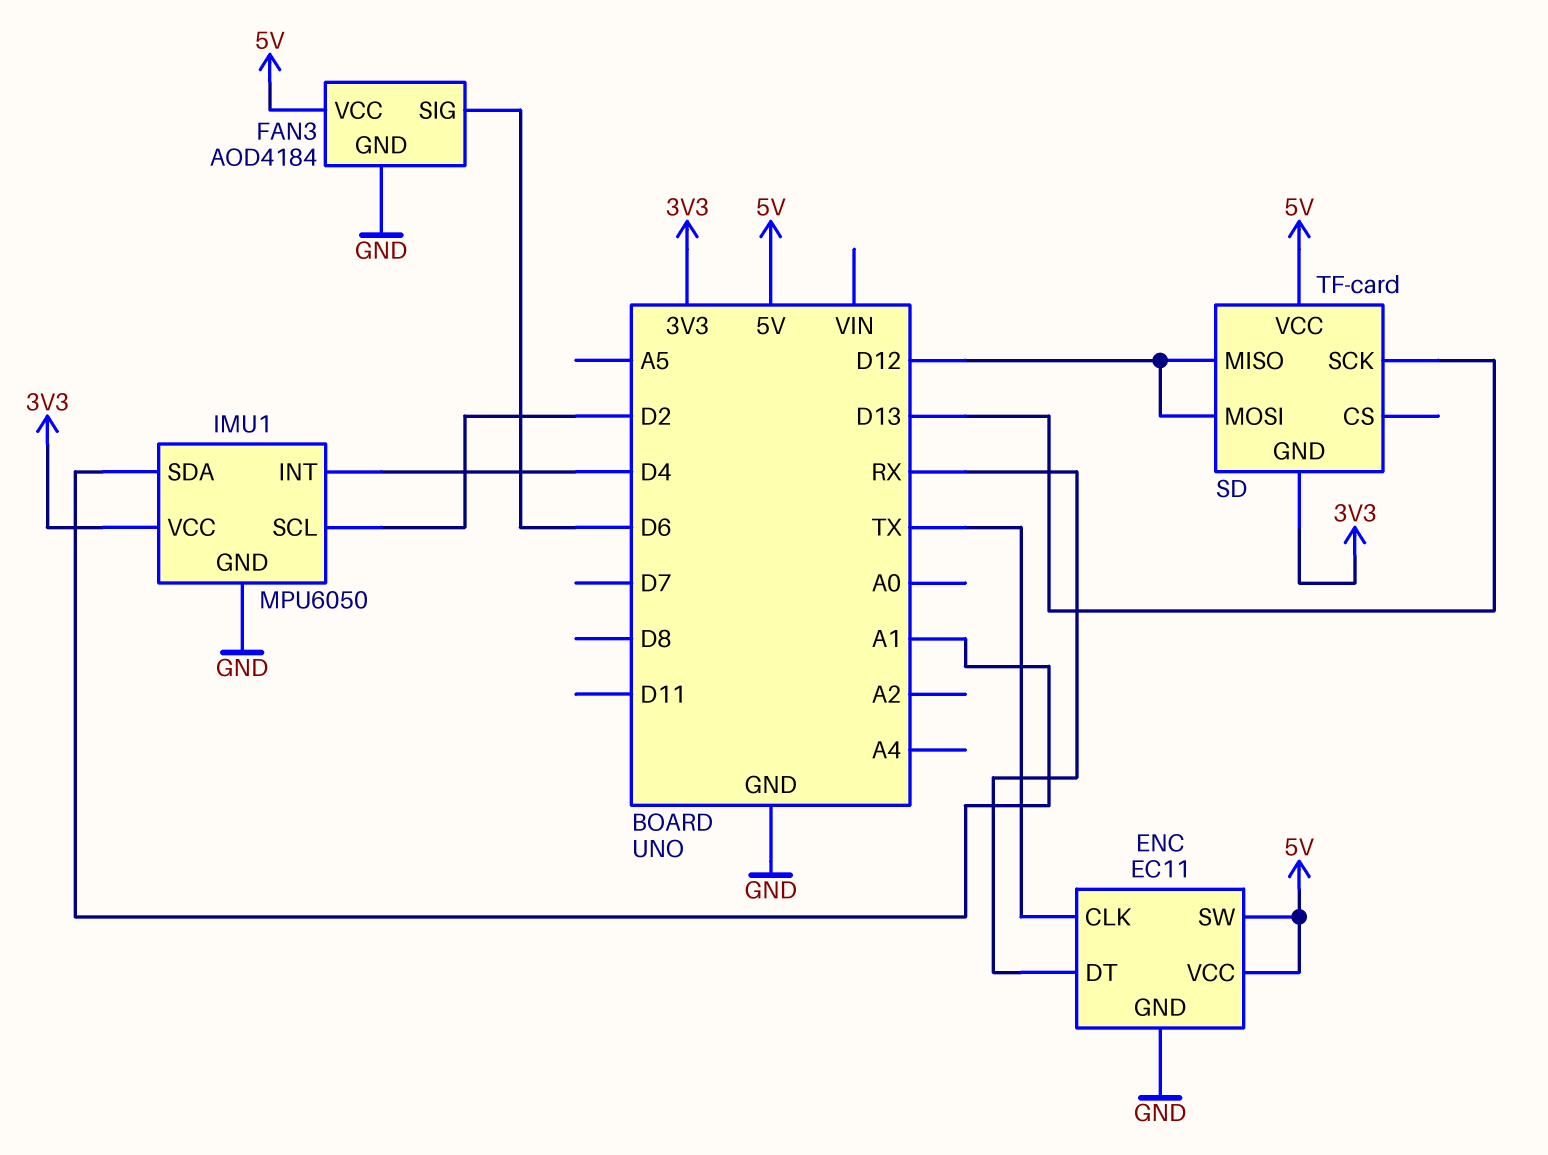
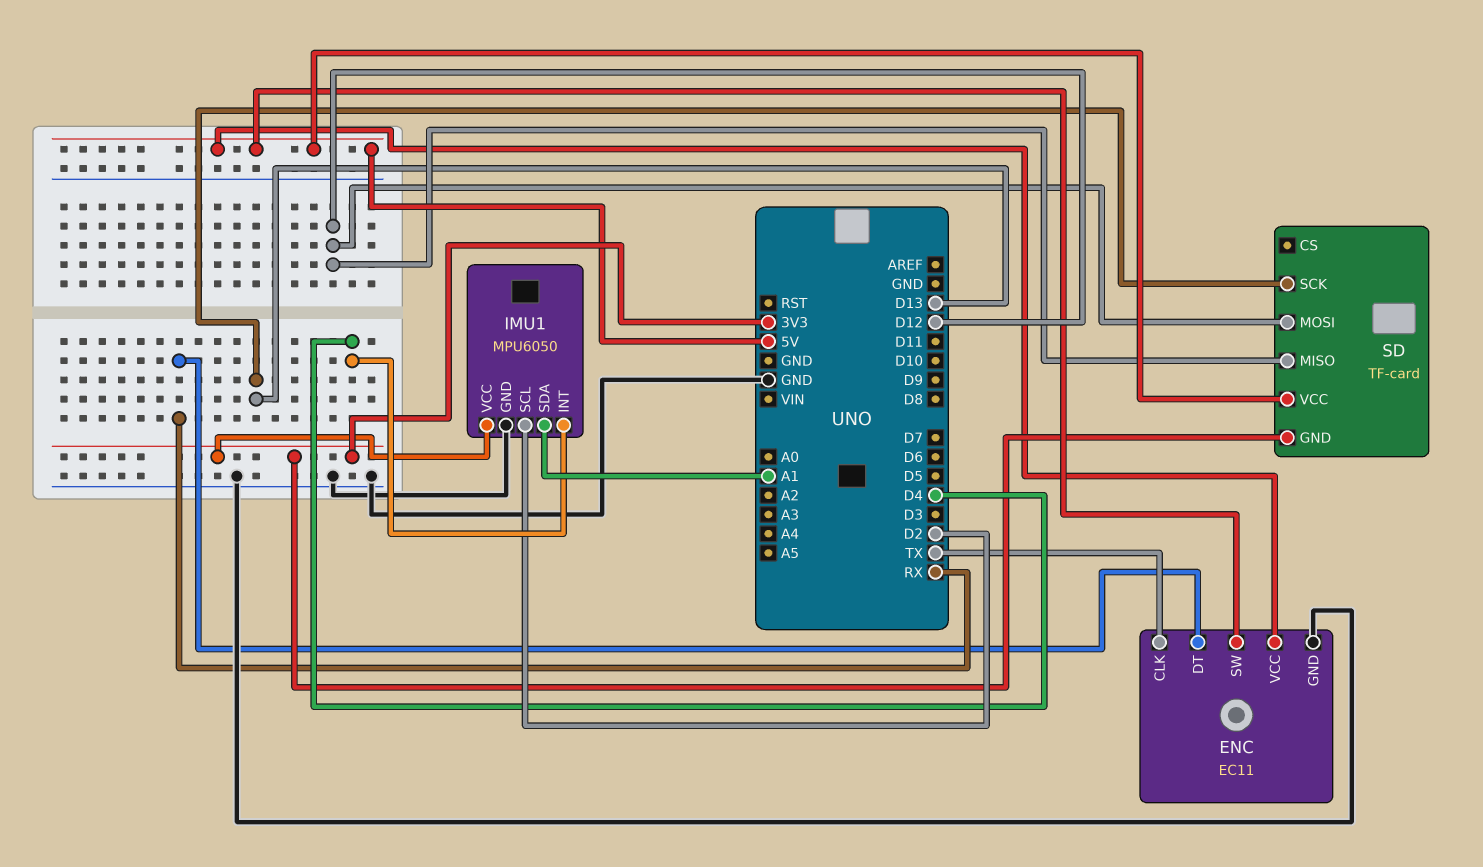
FAN3: AOD4184 -> none
FAN3 pin GND: GND -> none
FAN3 pin SIG: D6 -> none
FAN3 pin VCC: 5V -> none

